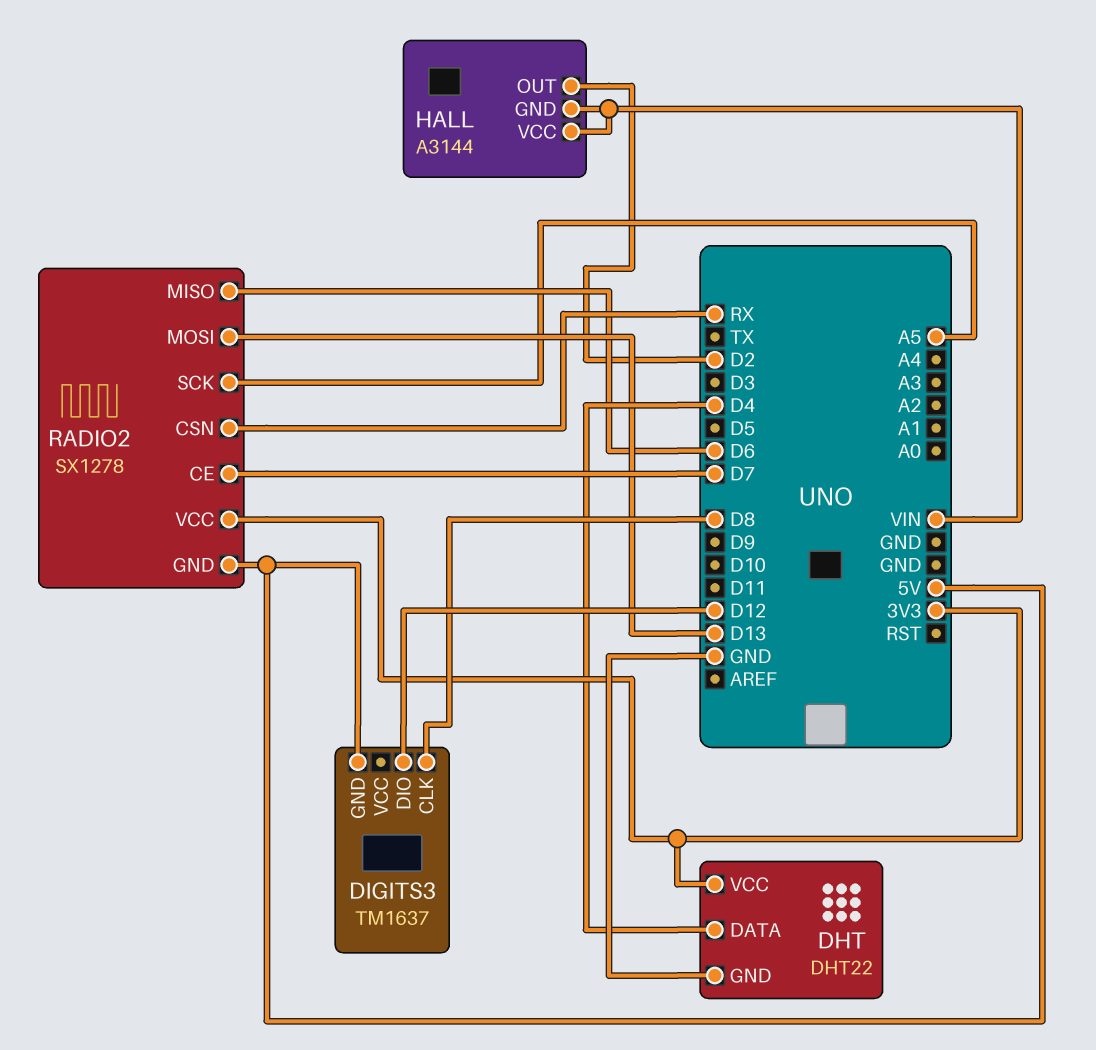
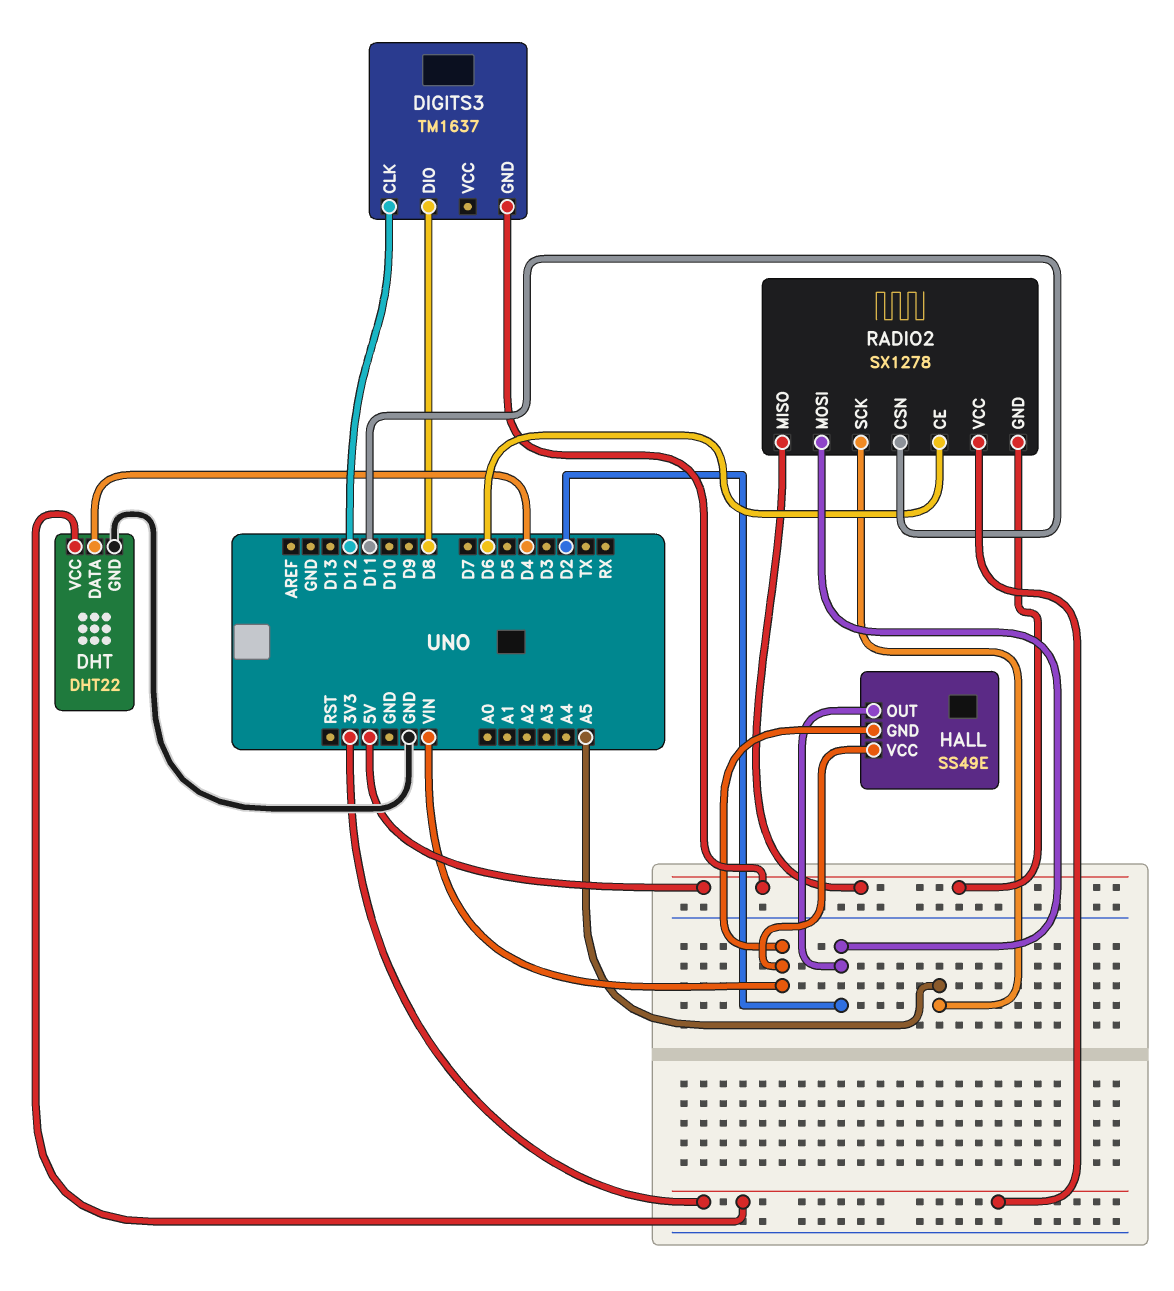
DIGITS3 pin CLK: D8 -> D12
DIGITS3 pin DIO: D12 -> D8
HALL: A3144 -> SS49E
RADIO2 pin CE: D7 -> D6
RADIO2 pin CSN: RX -> D11
RADIO2 pin MISO: D6 -> 5V
RADIO2 pin MOSI: D13 -> D2

